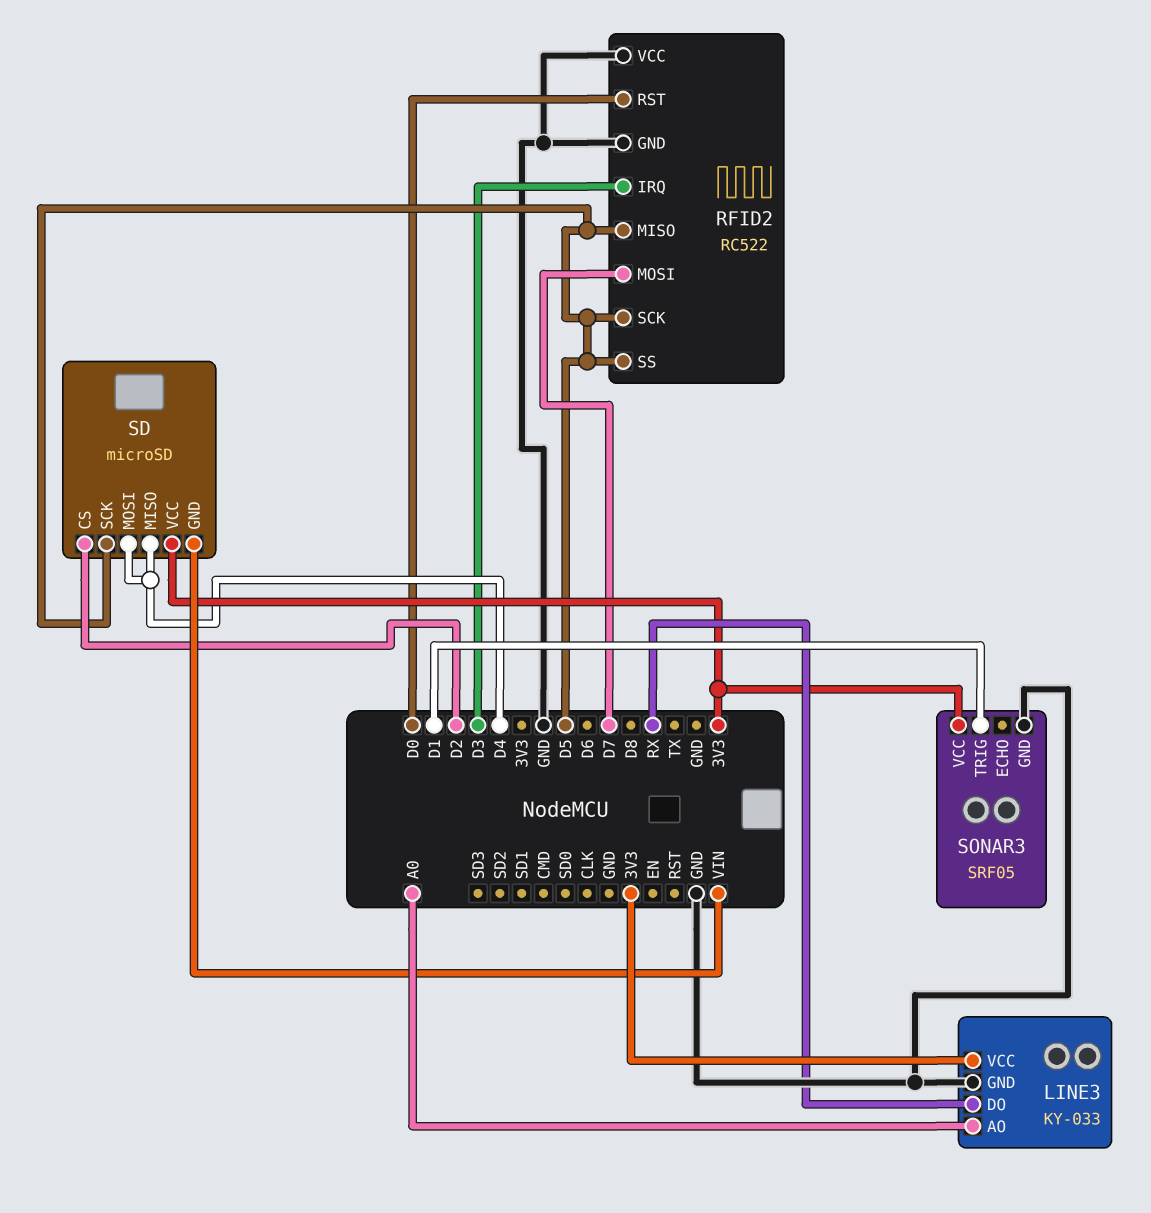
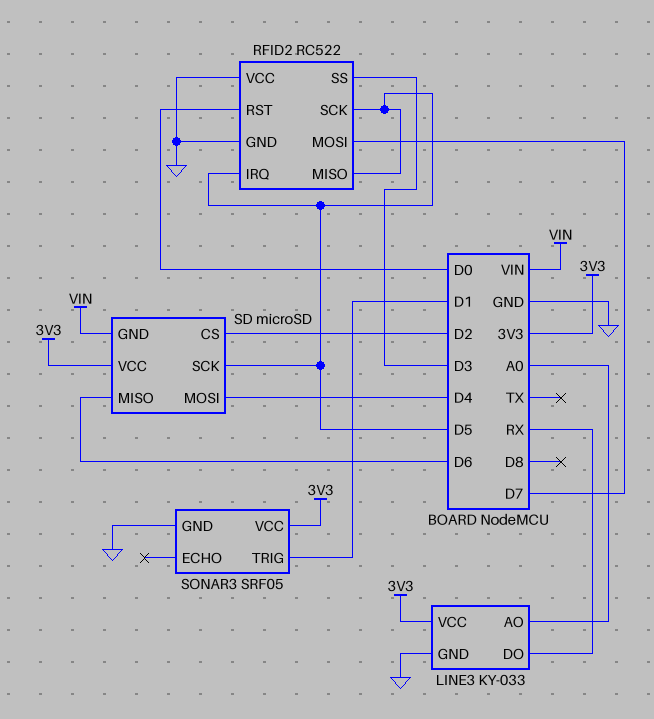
RFID2 pin IRQ: D3 -> D5
RFID2 pin SS: D5 -> D3
SD pin MISO: D4 -> D6

